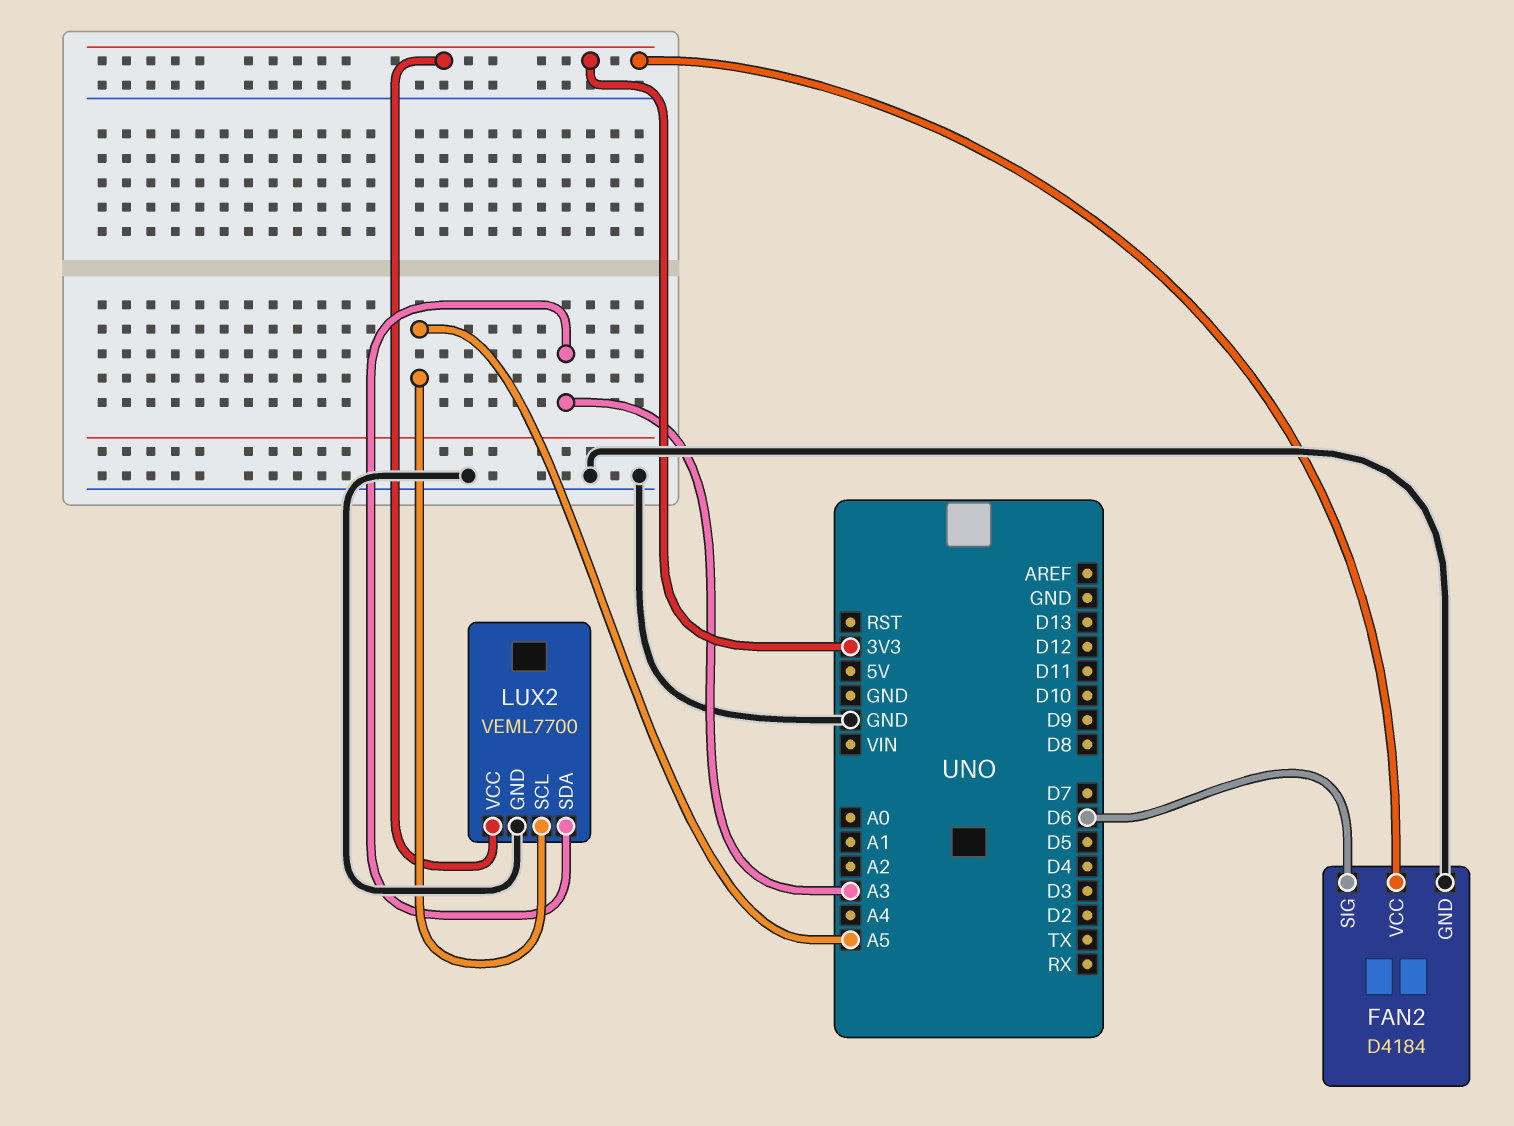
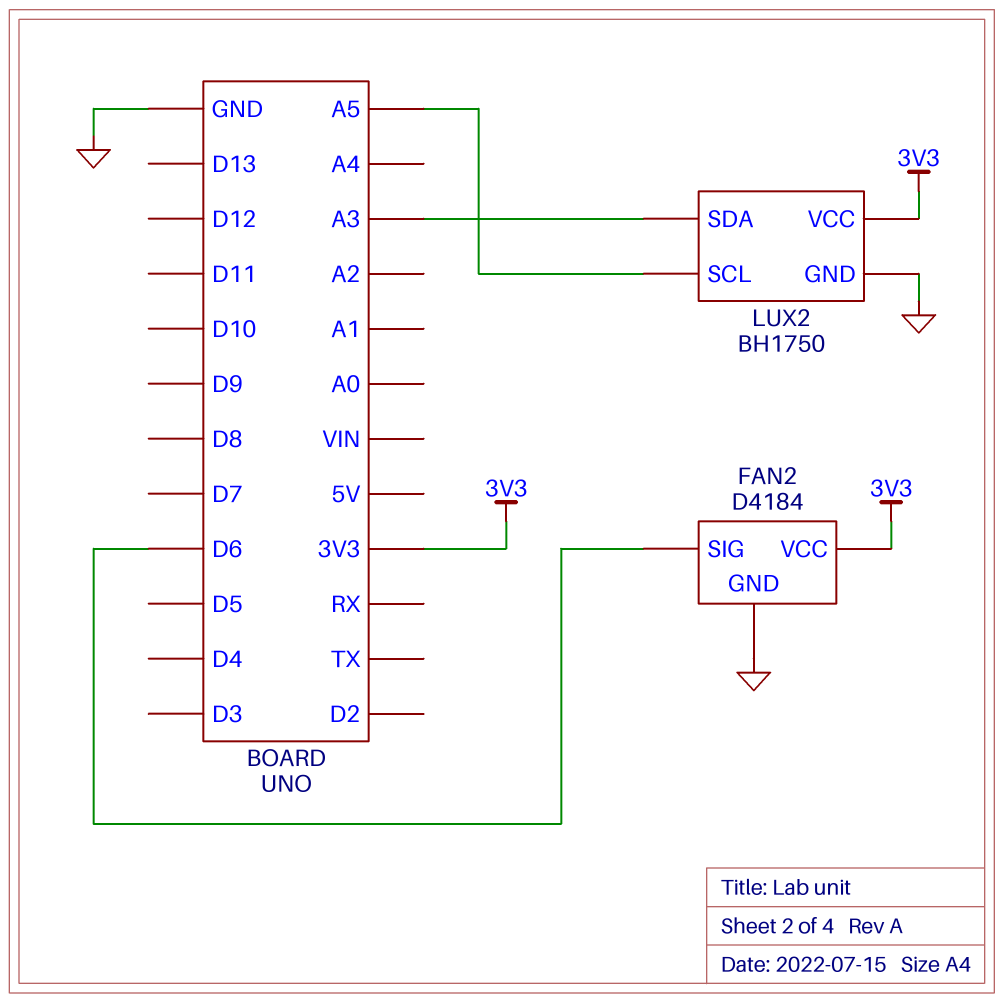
LUX2: VEML7700 -> BH1750

